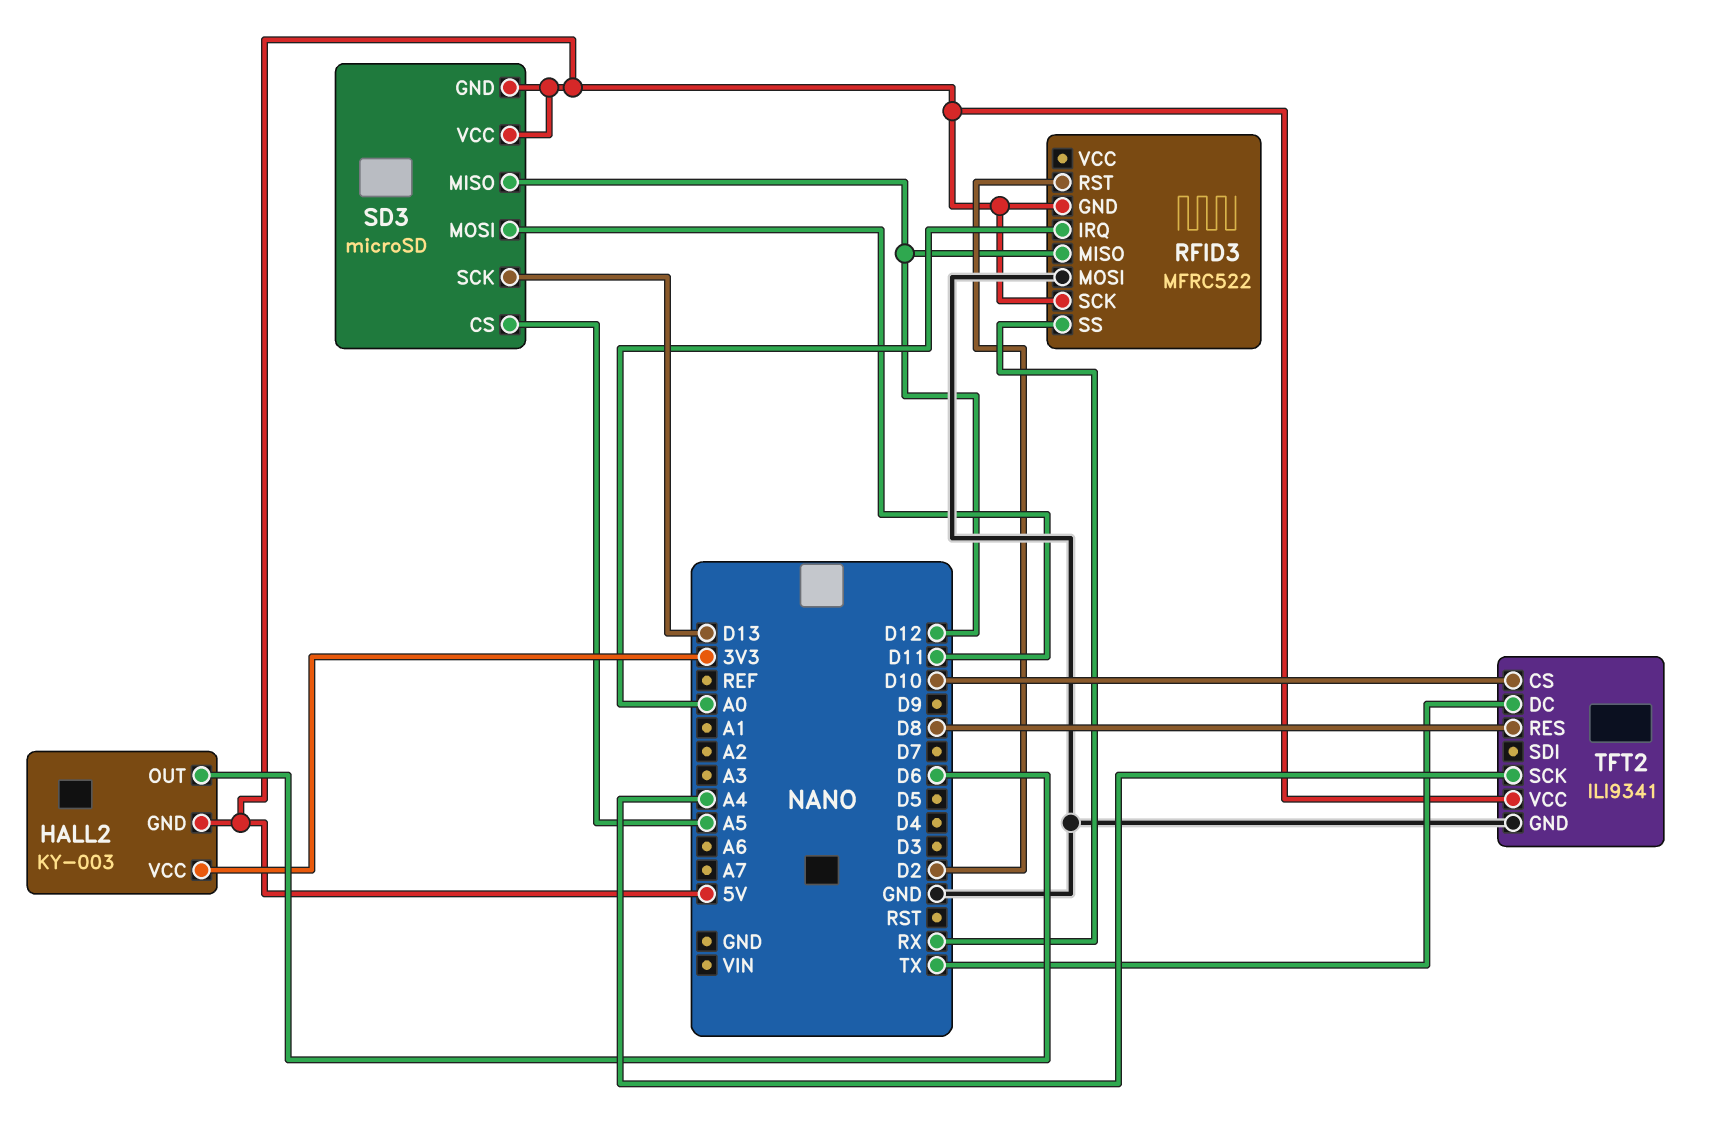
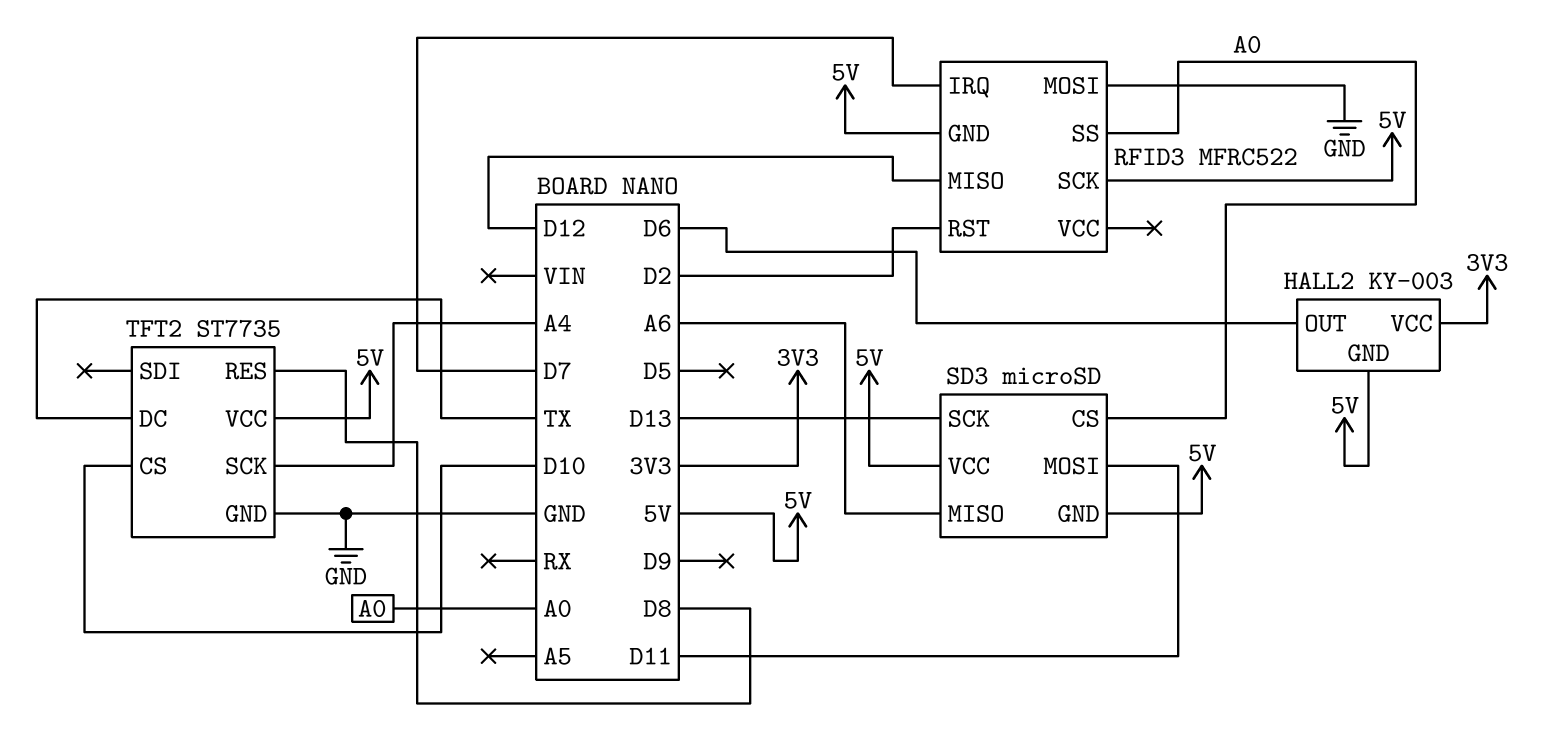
RFID3 pin IRQ: A0 -> D7
RFID3 pin SS: RX -> A0
SD3 pin CS: A5 -> A0
SD3 pin MISO: D12 -> A6
TFT2: ILI9341 -> ST7735

